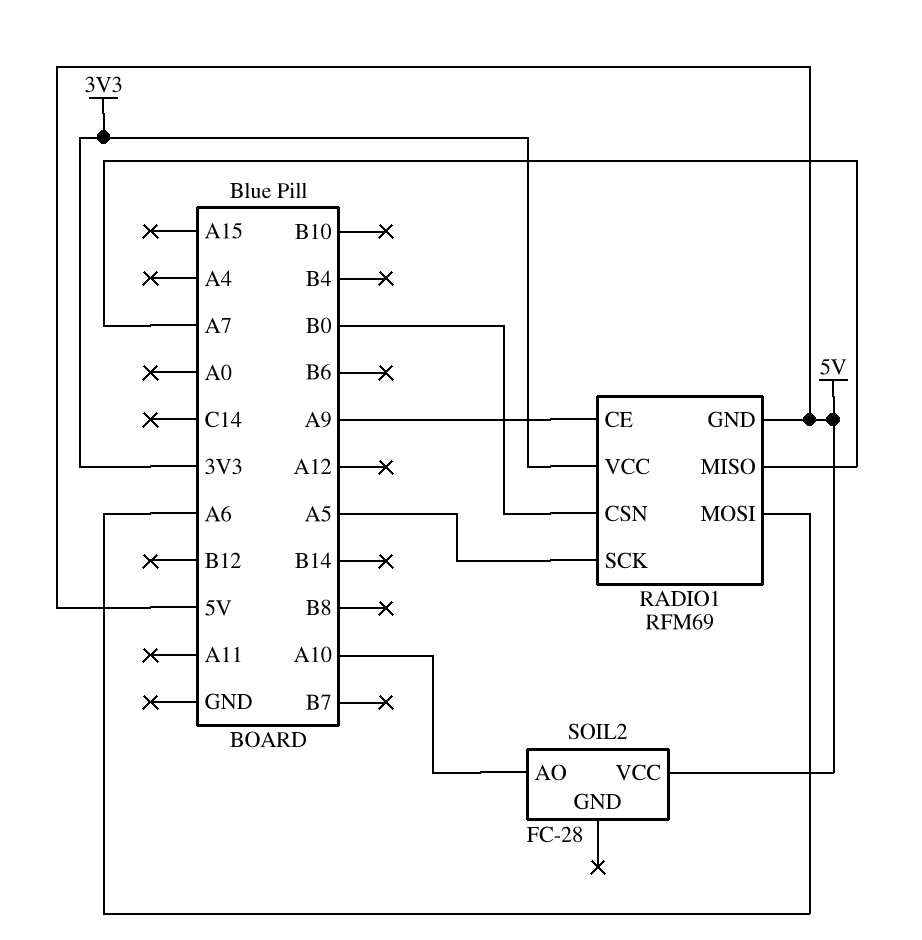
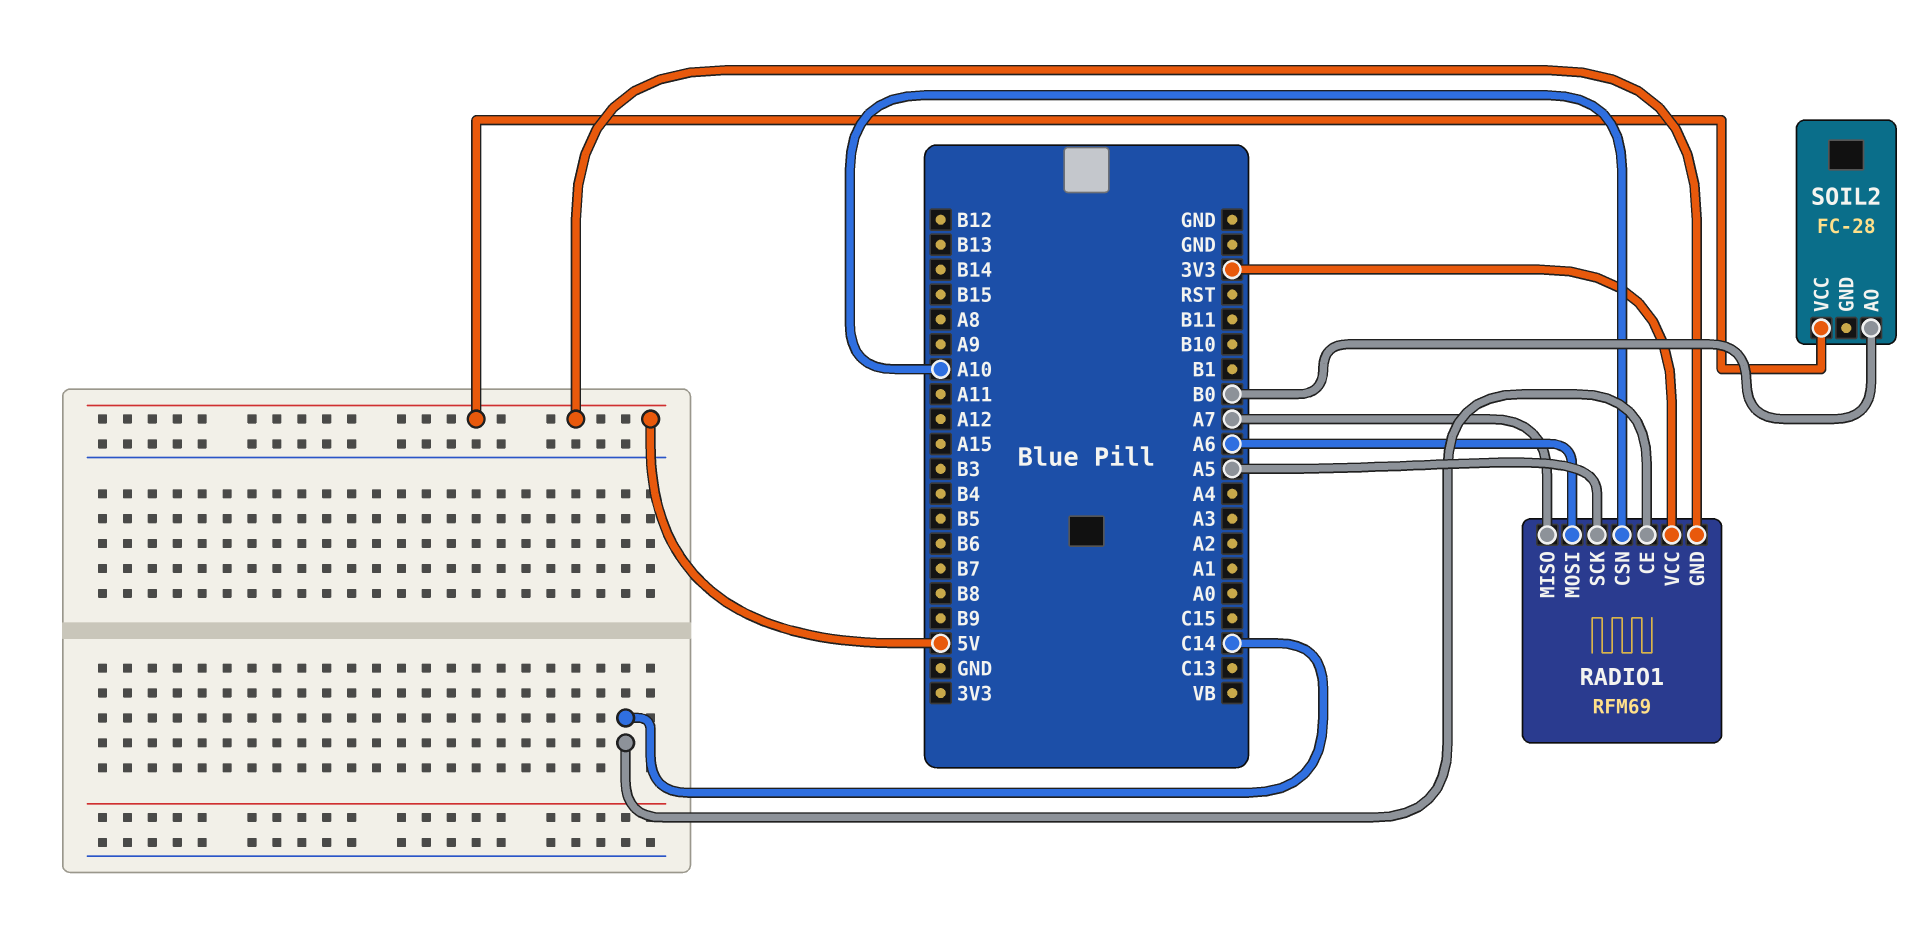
RADIO1 pin CE: A9 -> C14
RADIO1 pin CSN: B0 -> A10
SOIL2 pin AO: A10 -> B0

